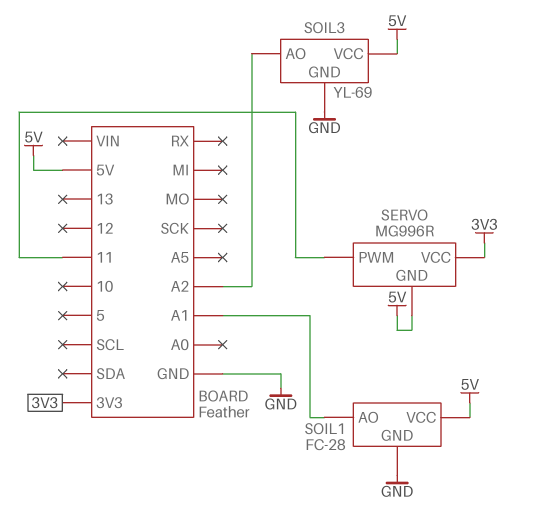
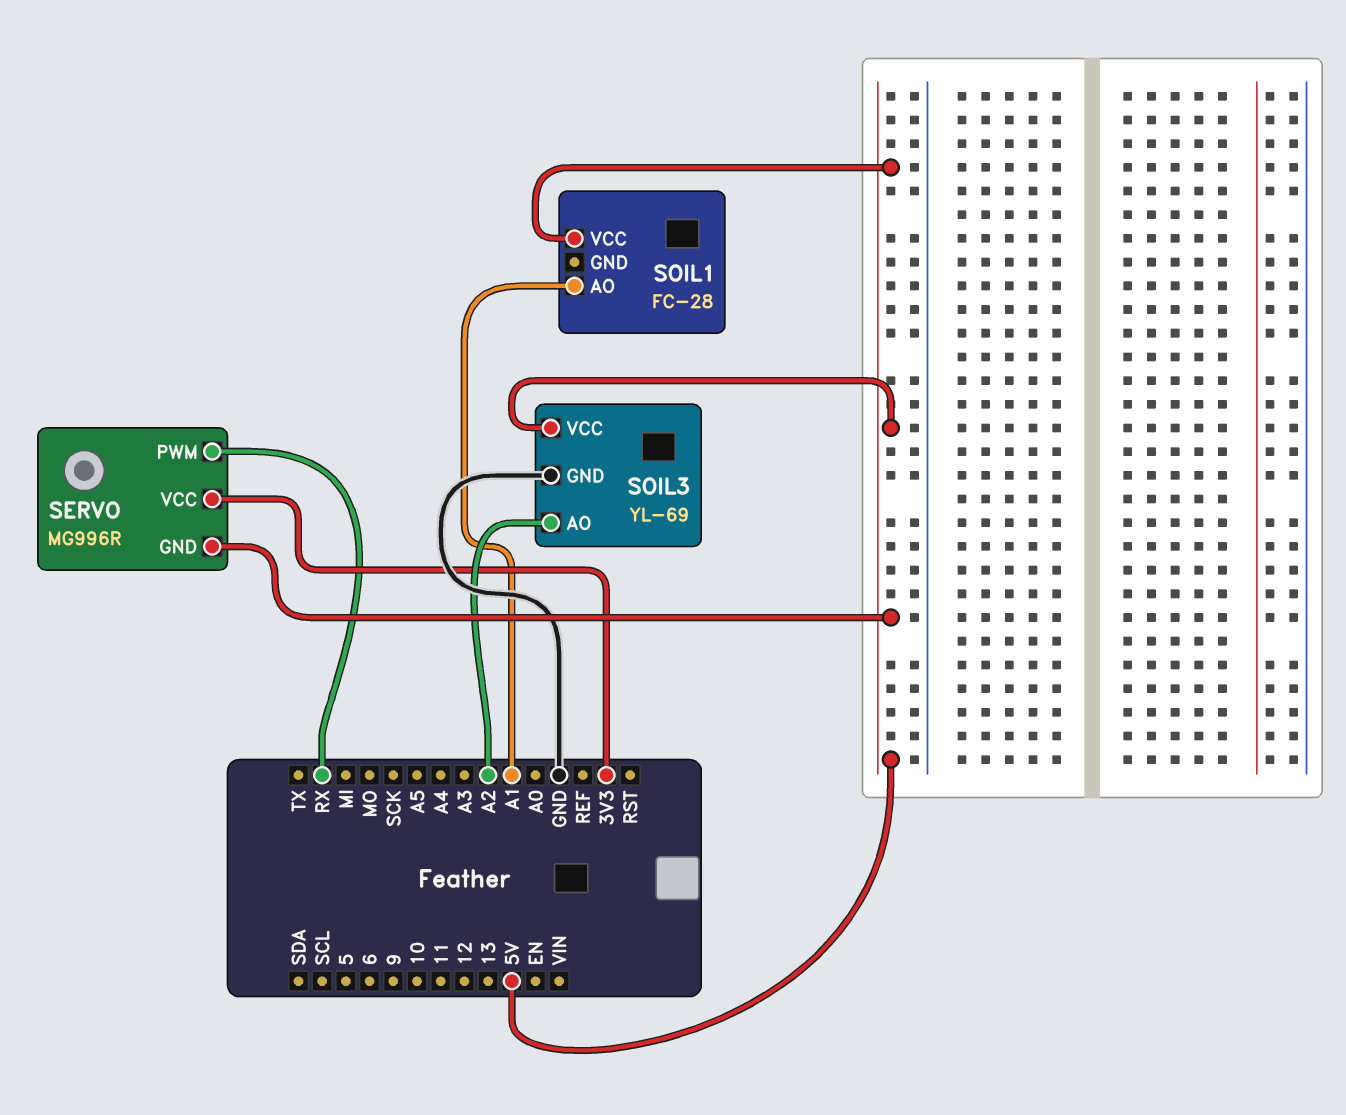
SERVO pin PWM: 11 -> RX
SOIL1 pin GND: GND -> none

